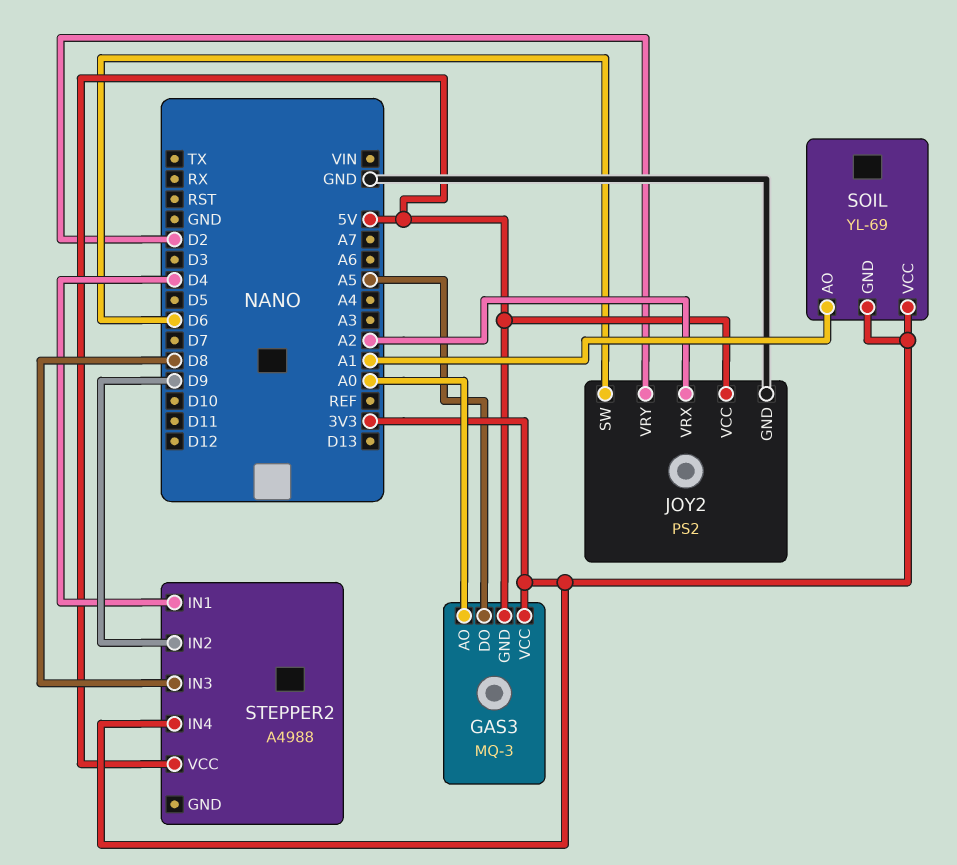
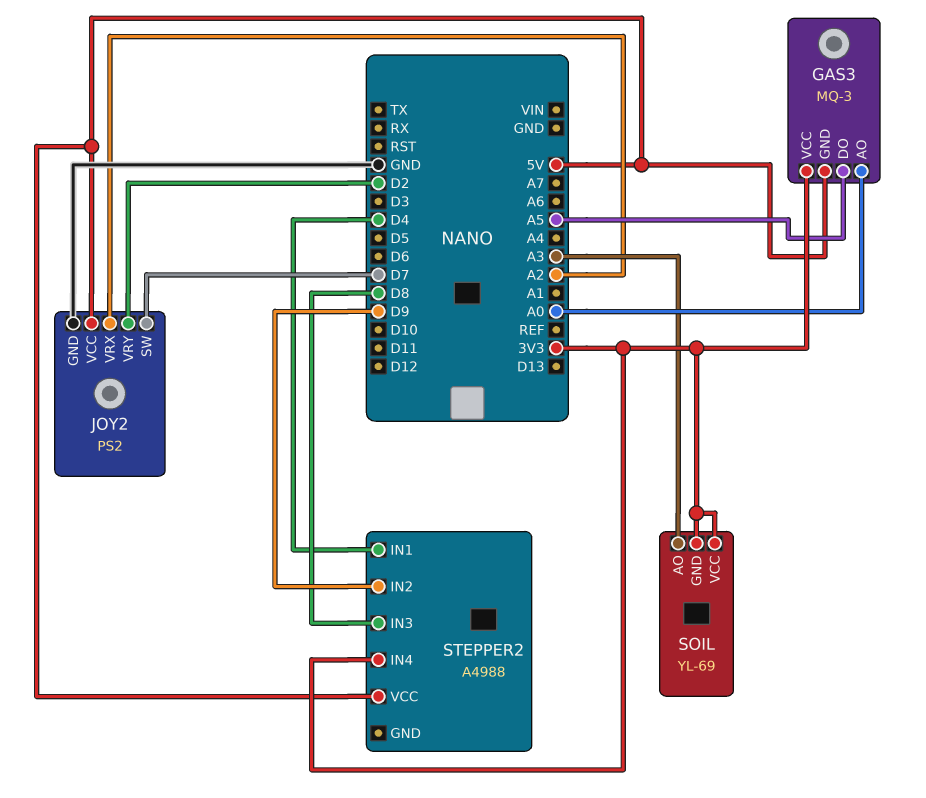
JOY2 pin SW: D6 -> D7
SOIL pin AO: A1 -> A3

